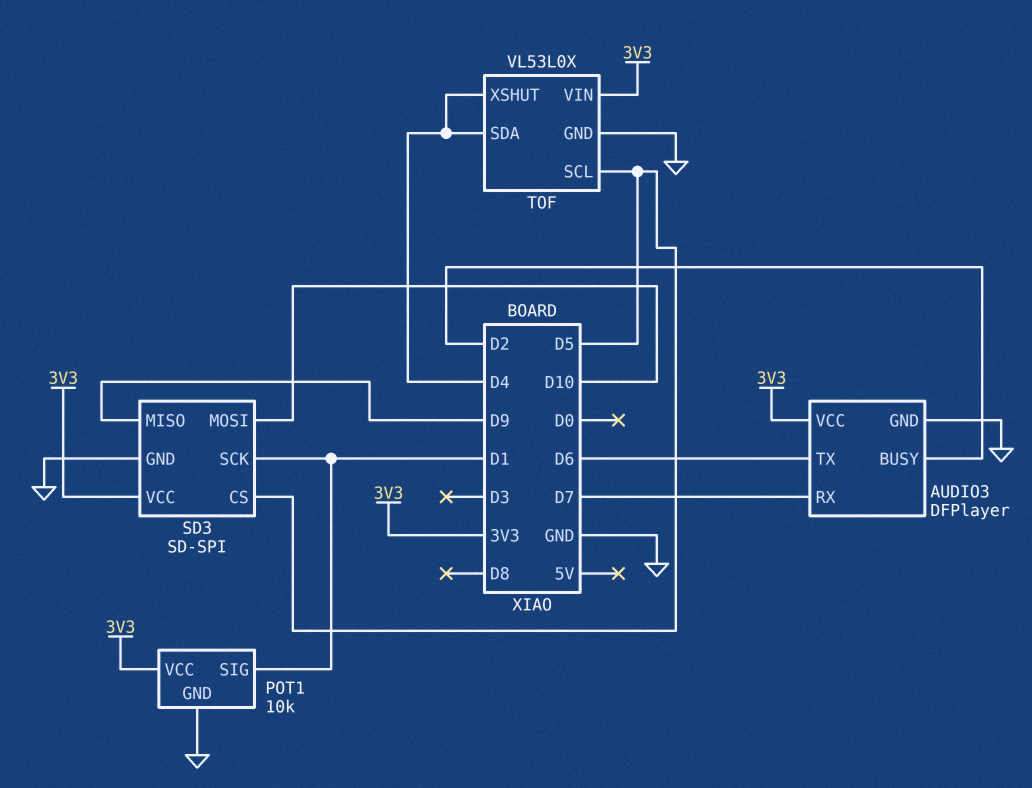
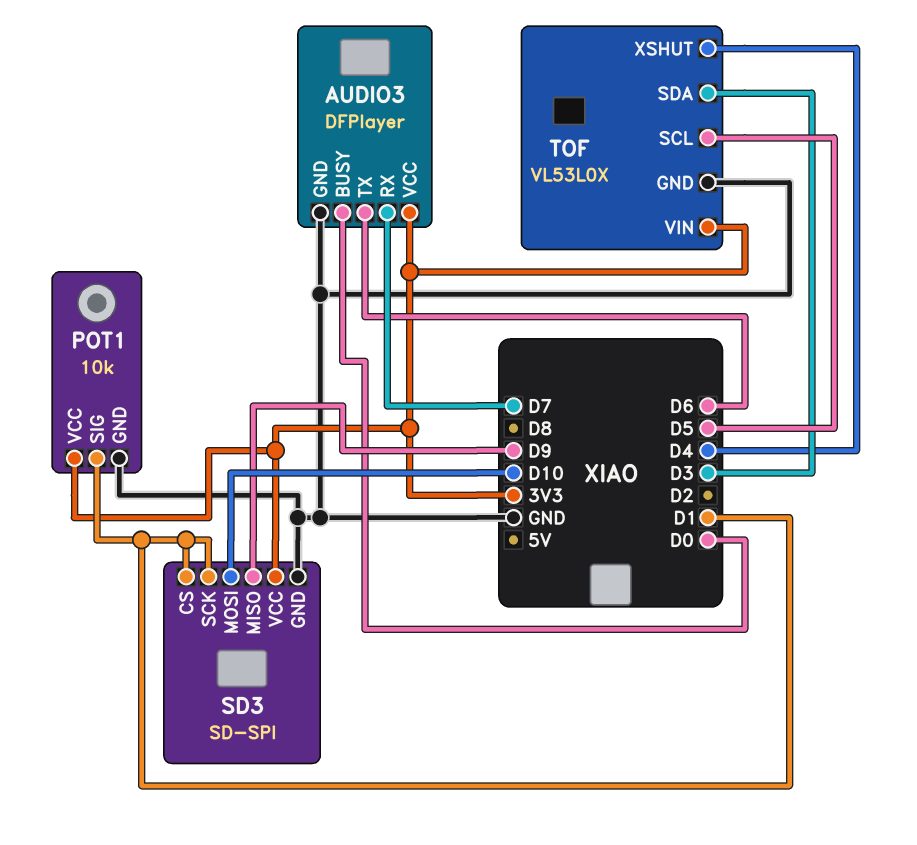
AUDIO3 pin BUSY: D2 -> D0
SD3 pin CS: D5 -> D1
TOF pin SDA: D4 -> D3

